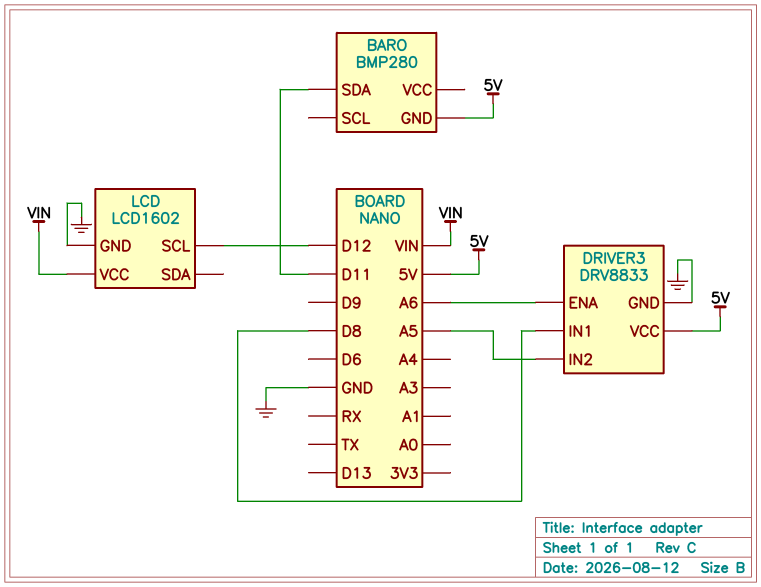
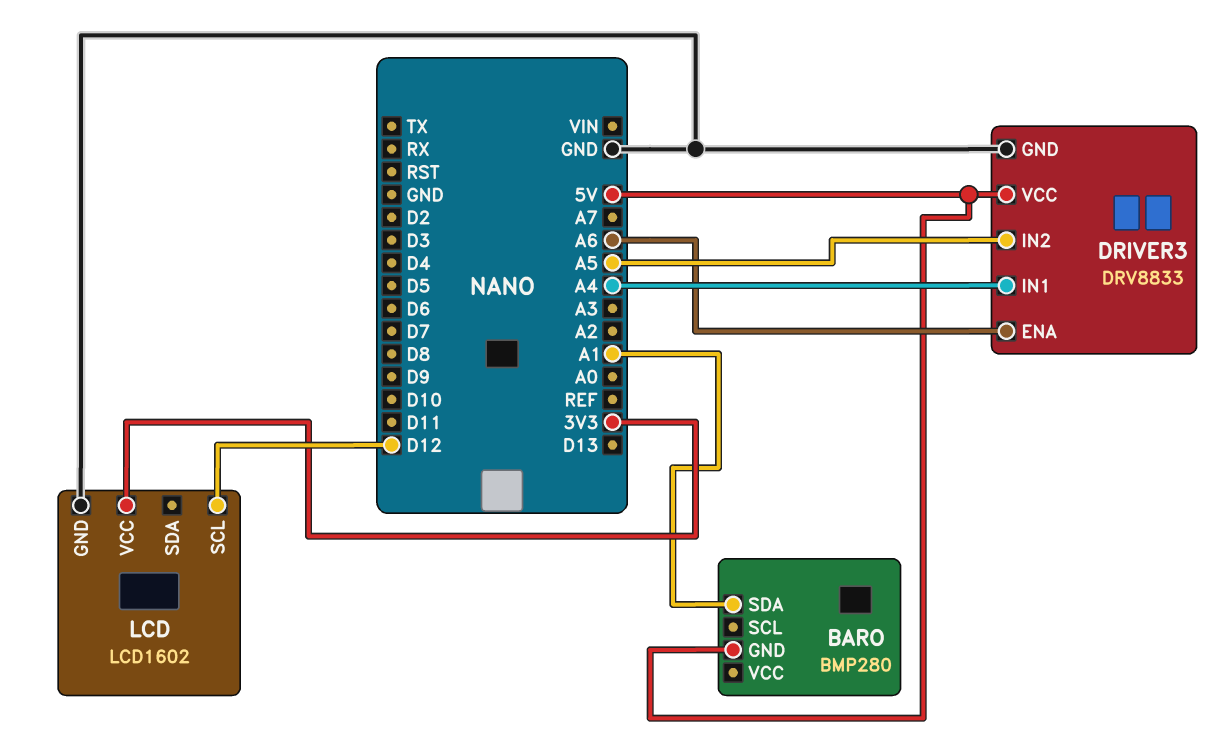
BARO pin SDA: D11 -> A1
DRIVER3 pin IN1: D8 -> A4
LCD pin VCC: VIN -> 3V3

